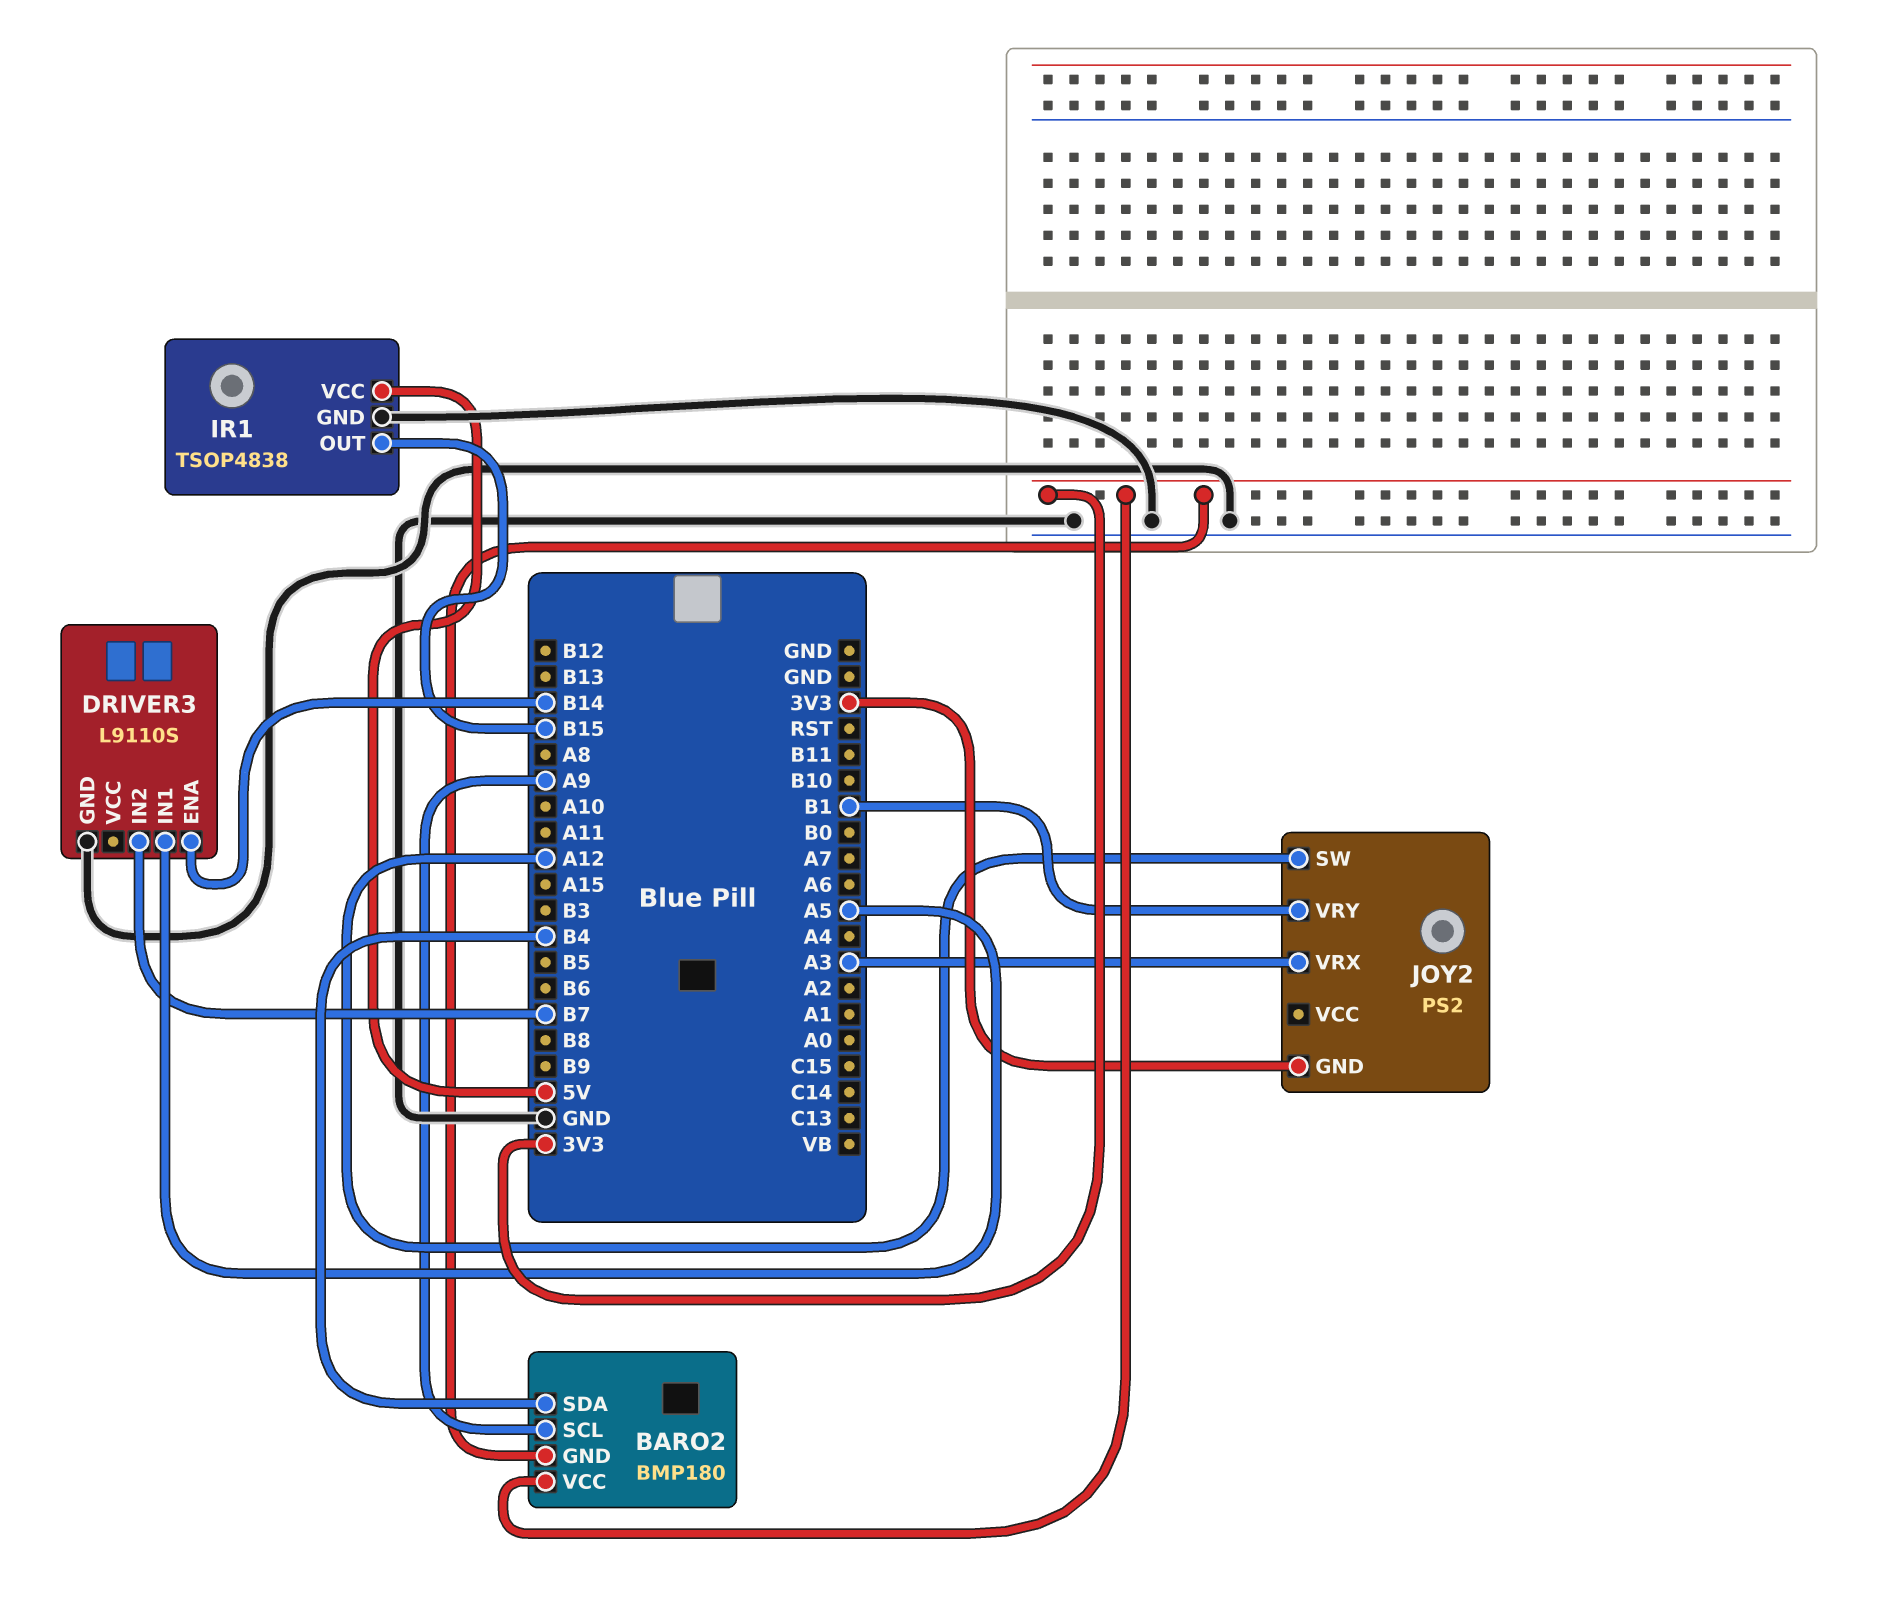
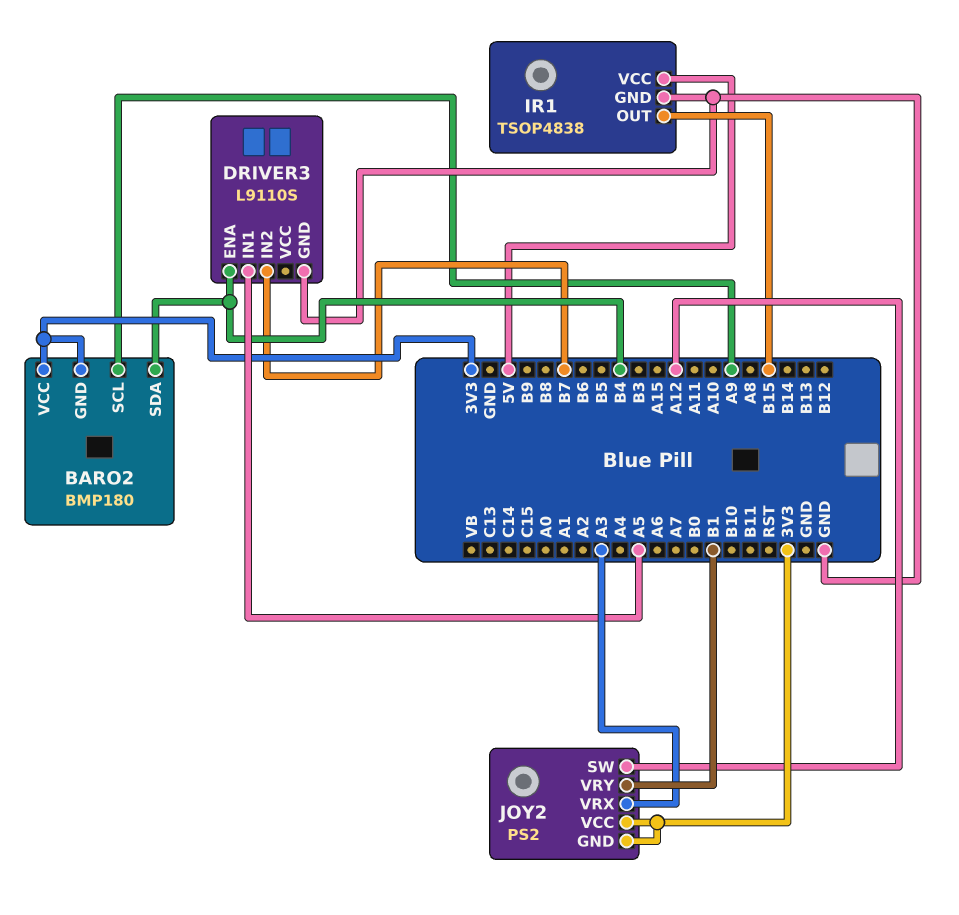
DRIVER3 pin ENA: B14 -> B4
JOY2 pin VCC: none -> 3V3

